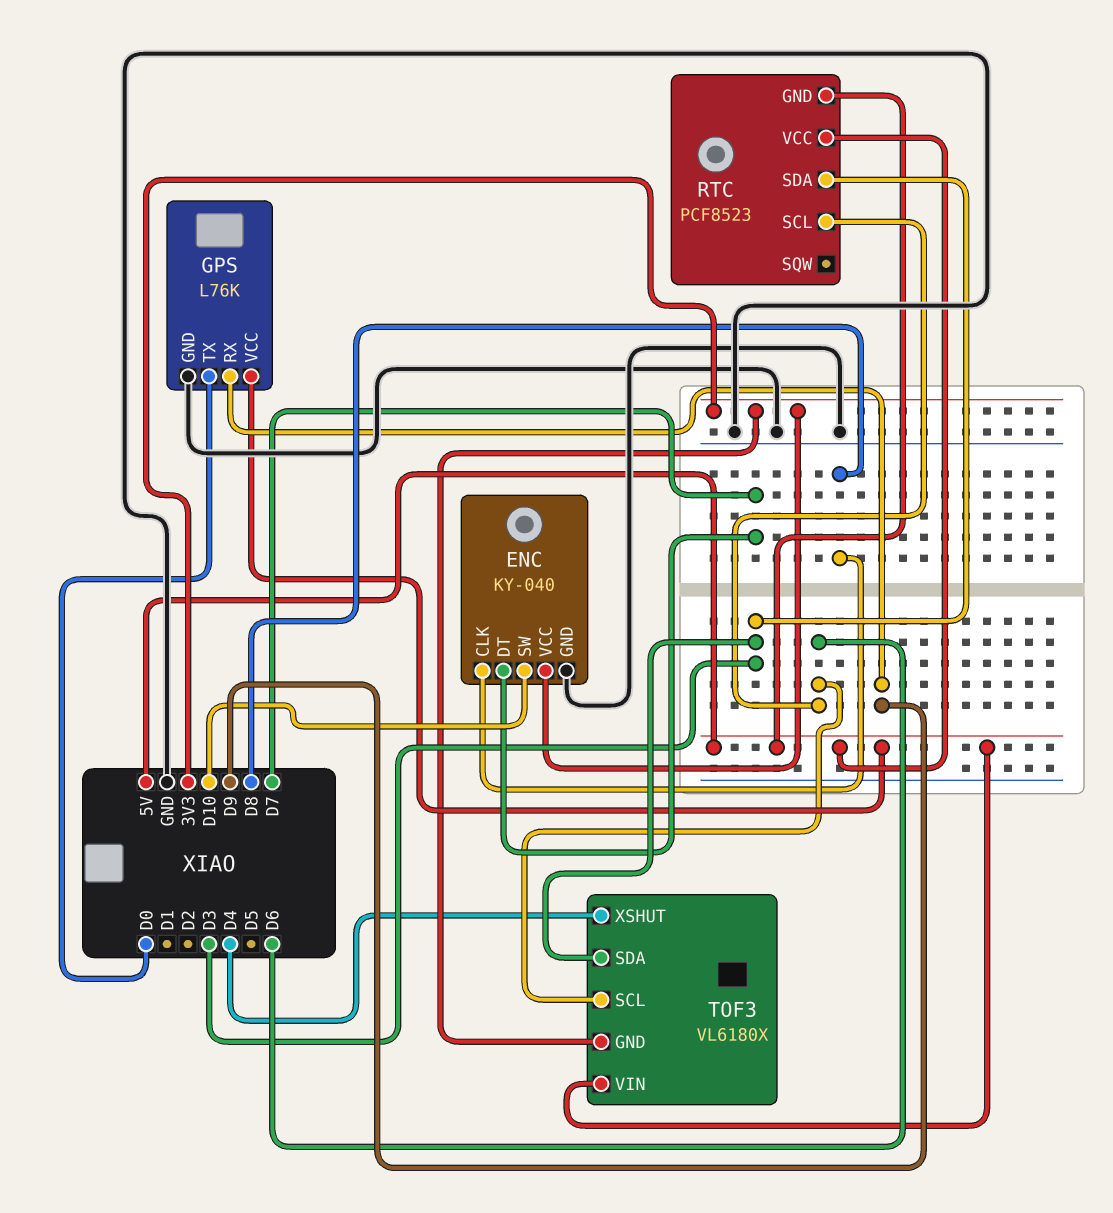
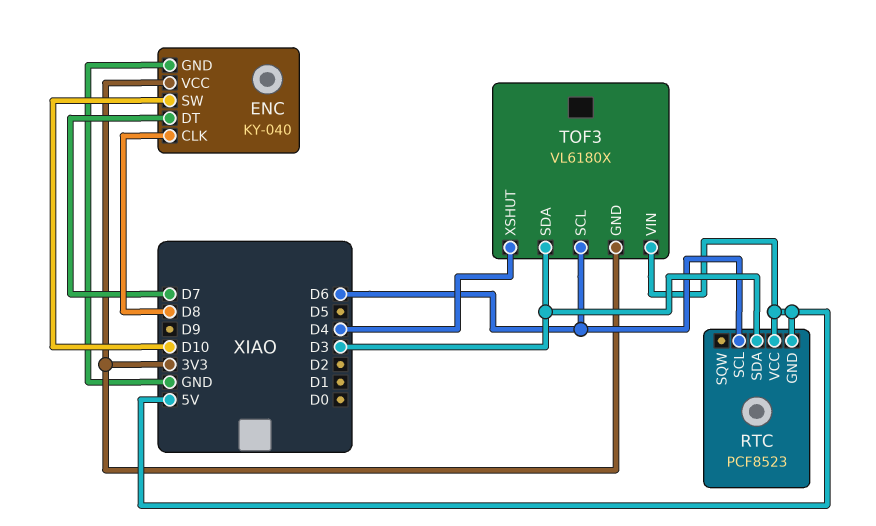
GPS: L76K -> none
GPS pin GND: GND -> none
GPS pin RX: D9 -> none
GPS pin TX: D0 -> none
GPS pin VCC: 5V -> none

